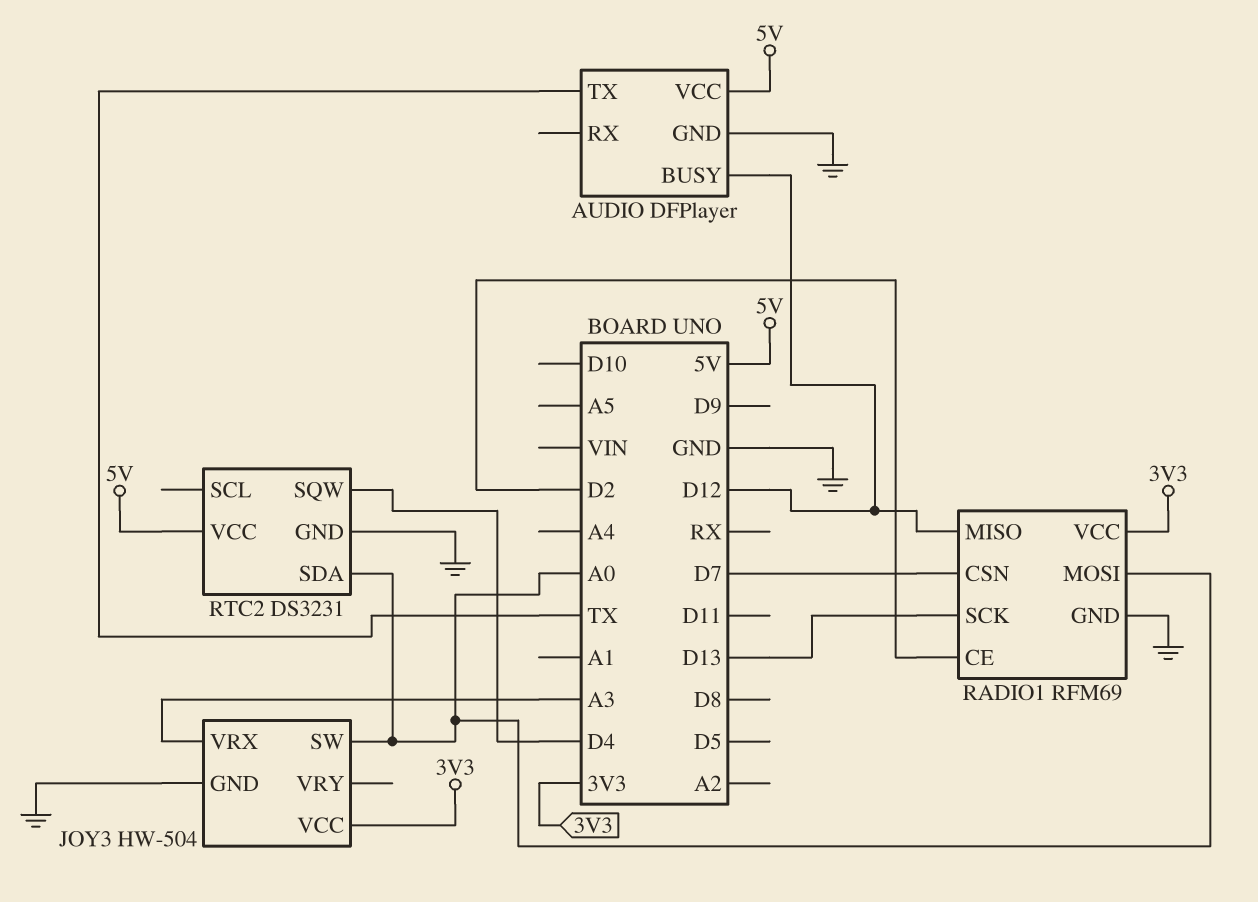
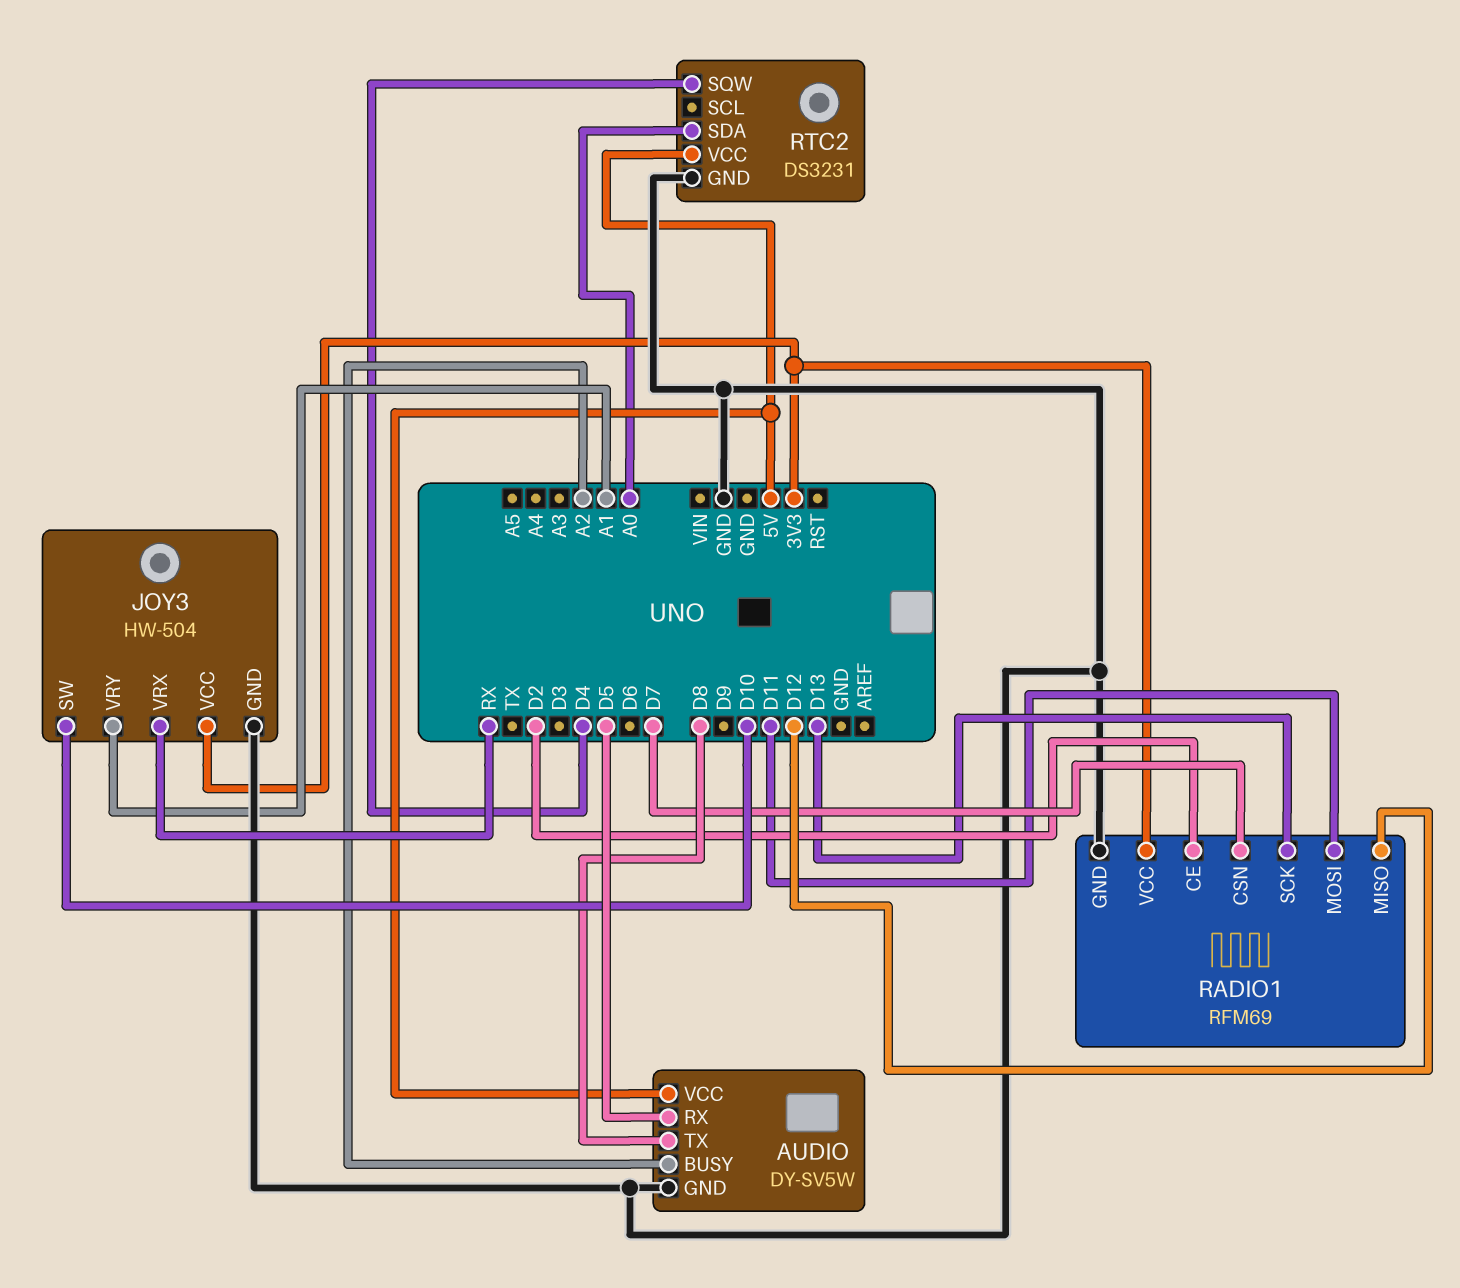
AUDIO: DFPlayer -> DY-SV5W
AUDIO pin BUSY: D12 -> A2
AUDIO pin RX: none -> D5
AUDIO pin TX: TX -> D8
JOY3 pin SW: A0 -> D10
JOY3 pin VRX: A3 -> RX
JOY3 pin VRY: none -> A1
RADIO1 pin MOSI: A0 -> D11

